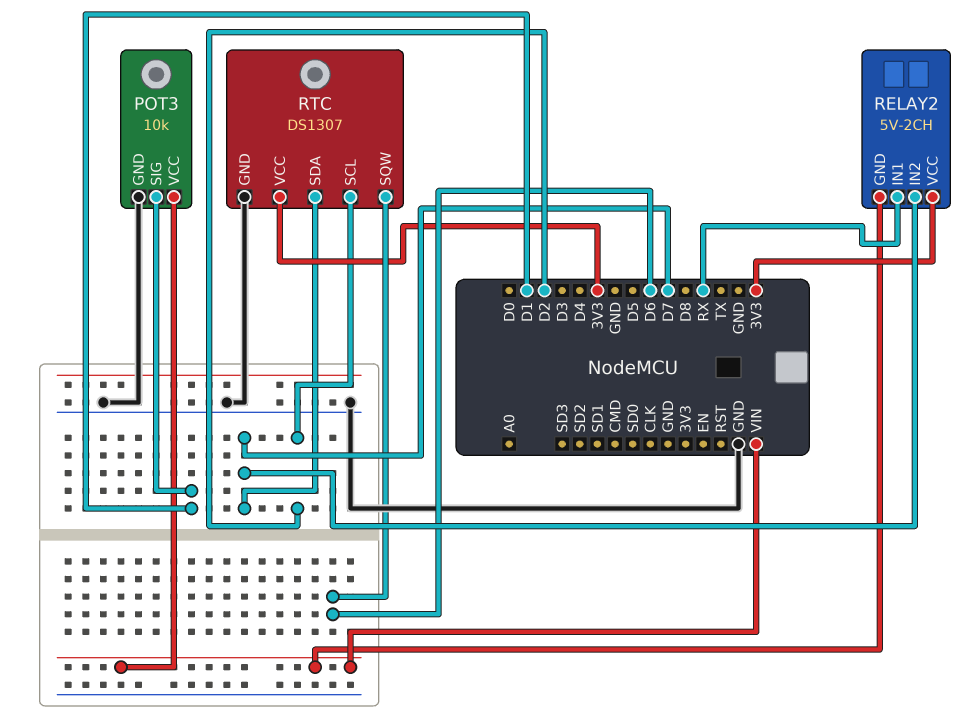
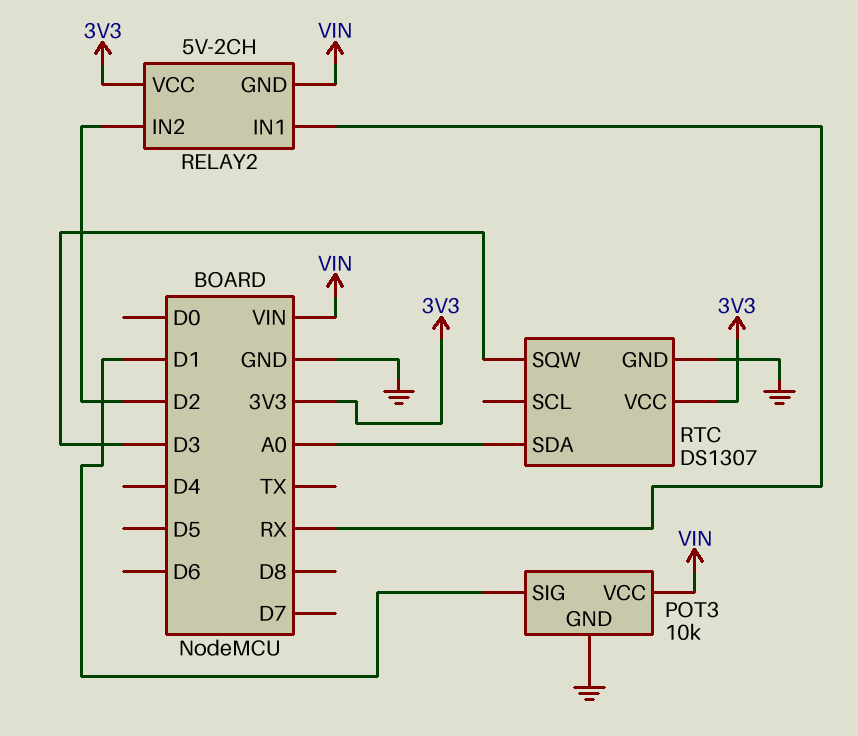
RELAY2 pin IN2: D7 -> D2
RTC pin SCL: D2 -> none
RTC pin SDA: D7 -> A0
RTC pin SQW: D6 -> D3

